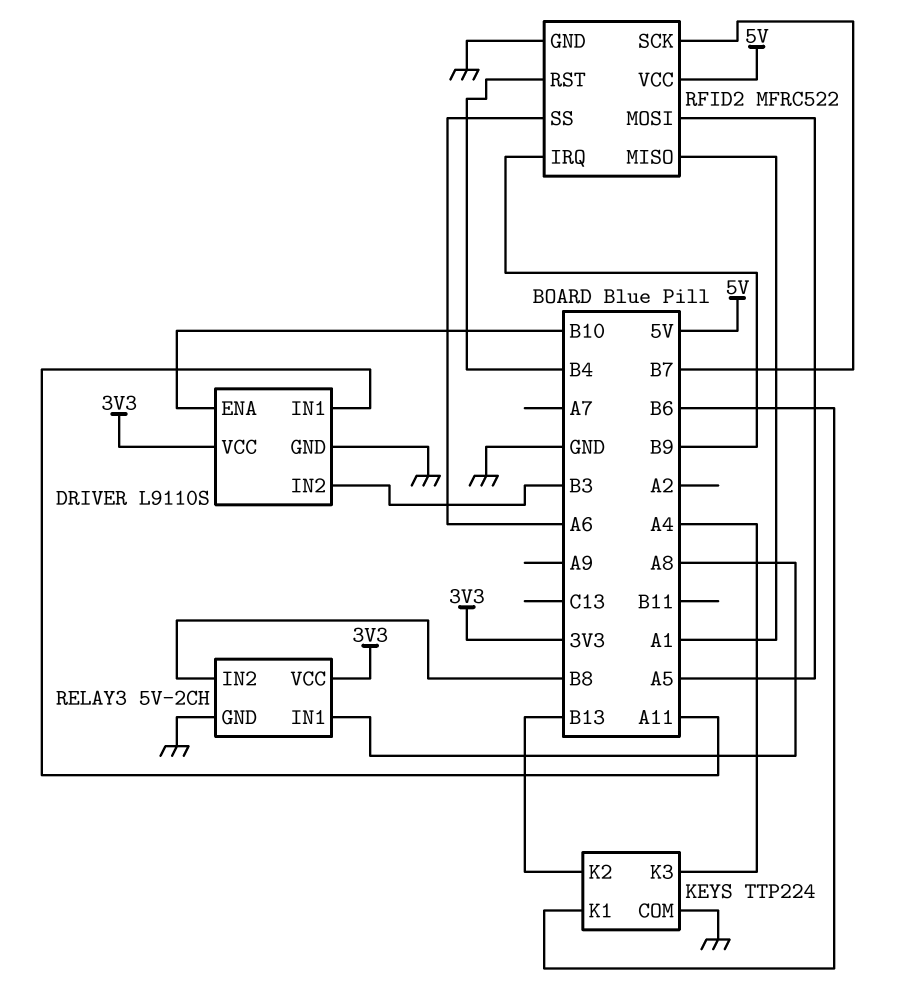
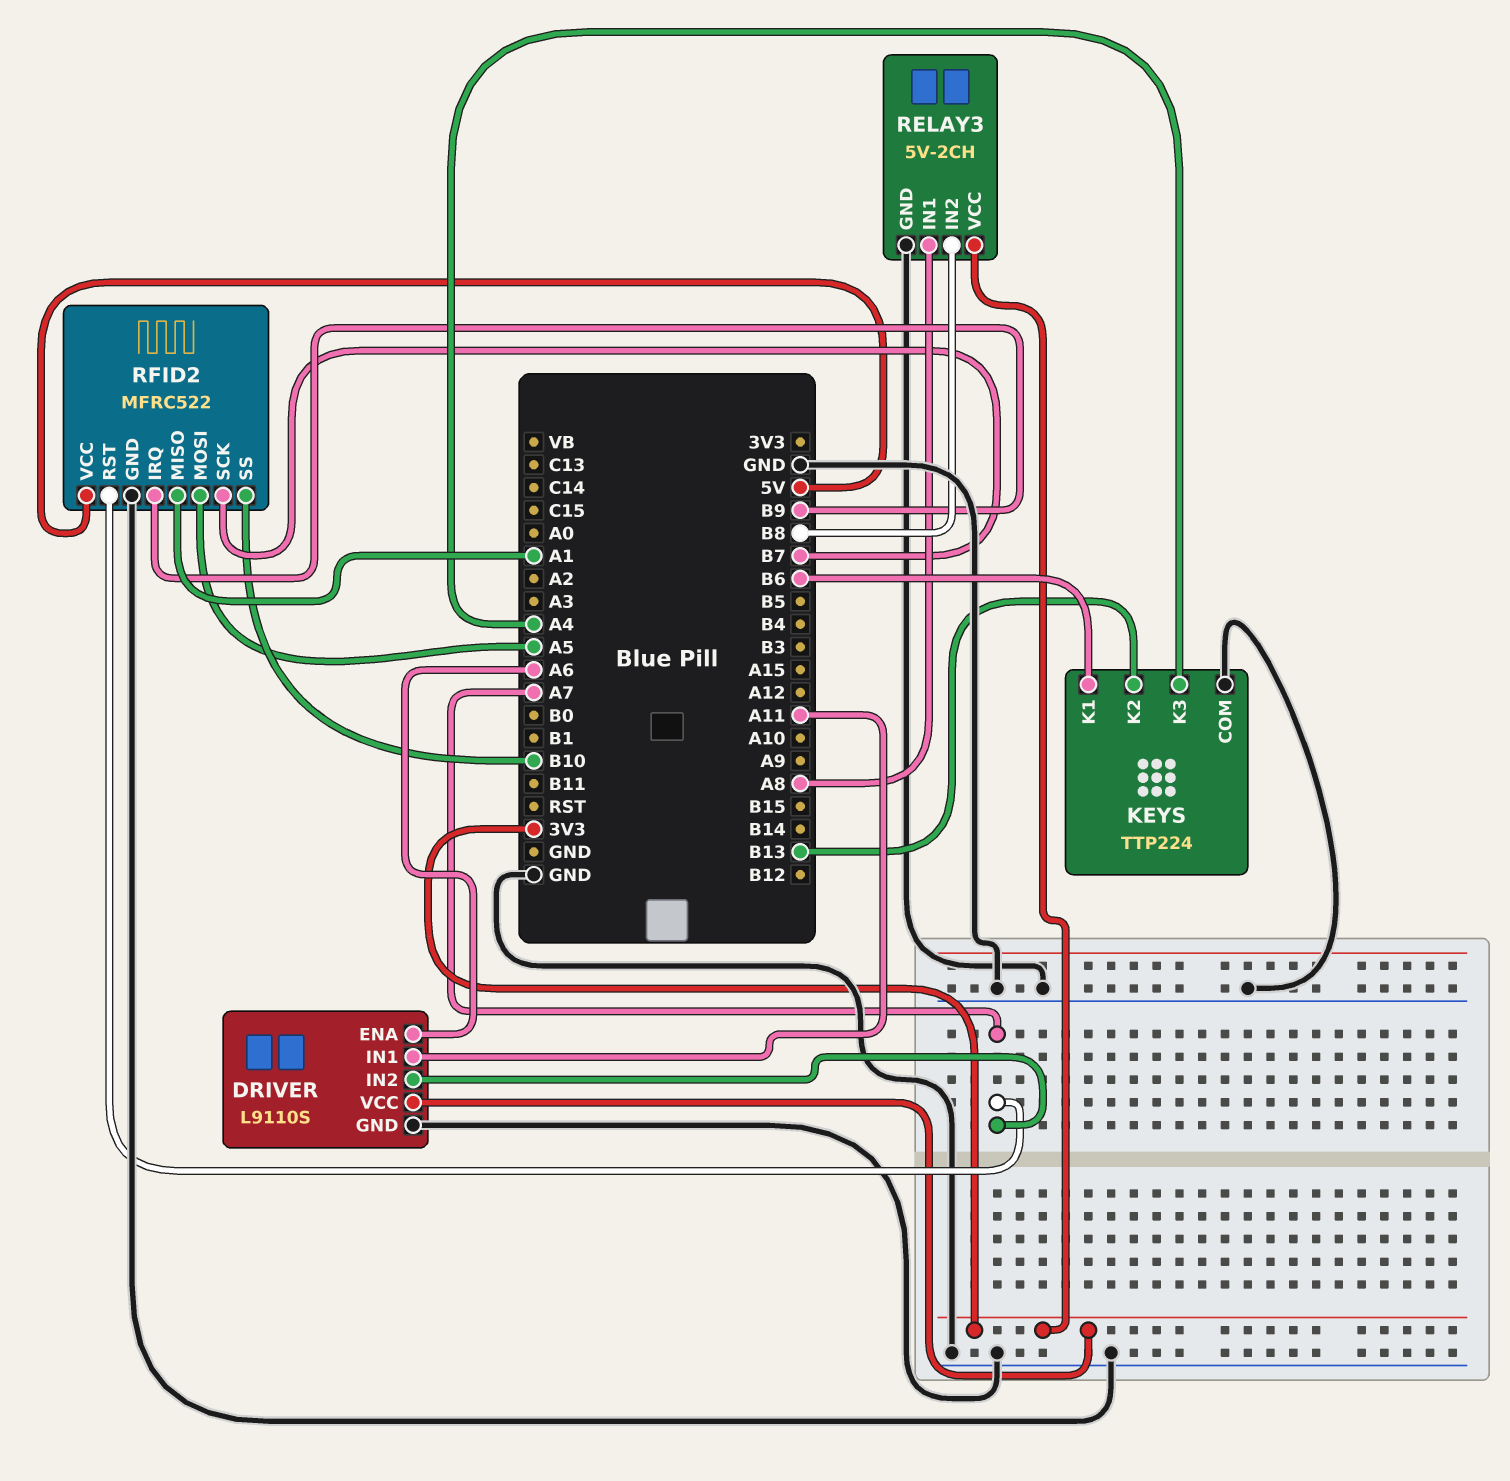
DRIVER pin ENA: B10 -> A6
DRIVER pin IN2: B3 -> A7
RFID2 pin RST: B4 -> A7
RFID2 pin SS: A6 -> B10

